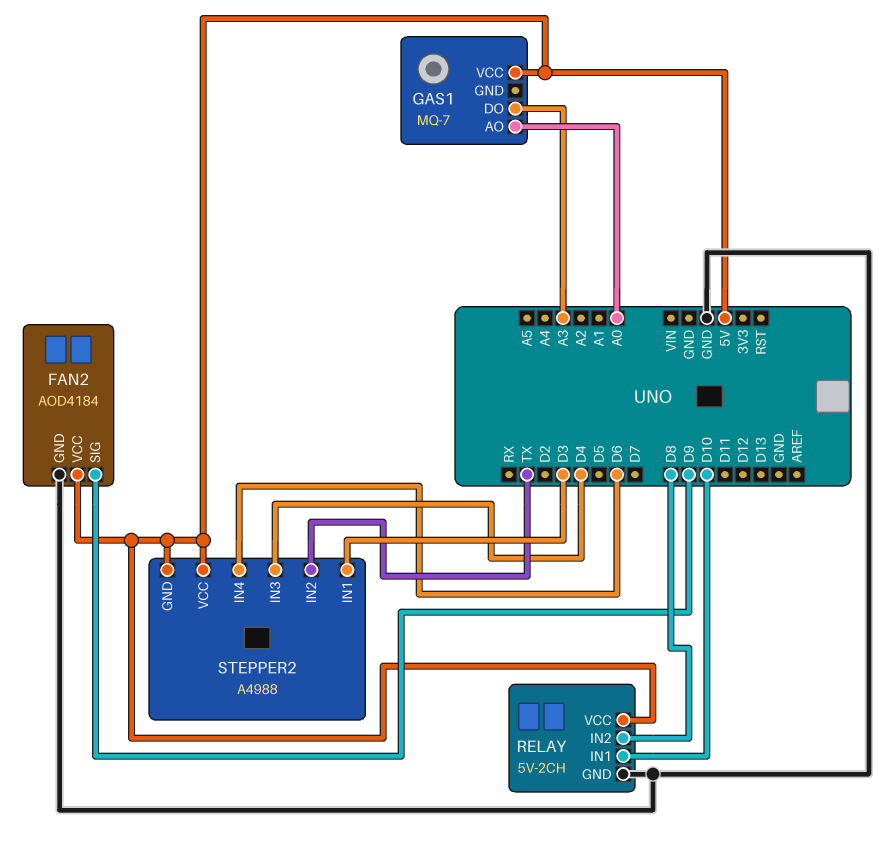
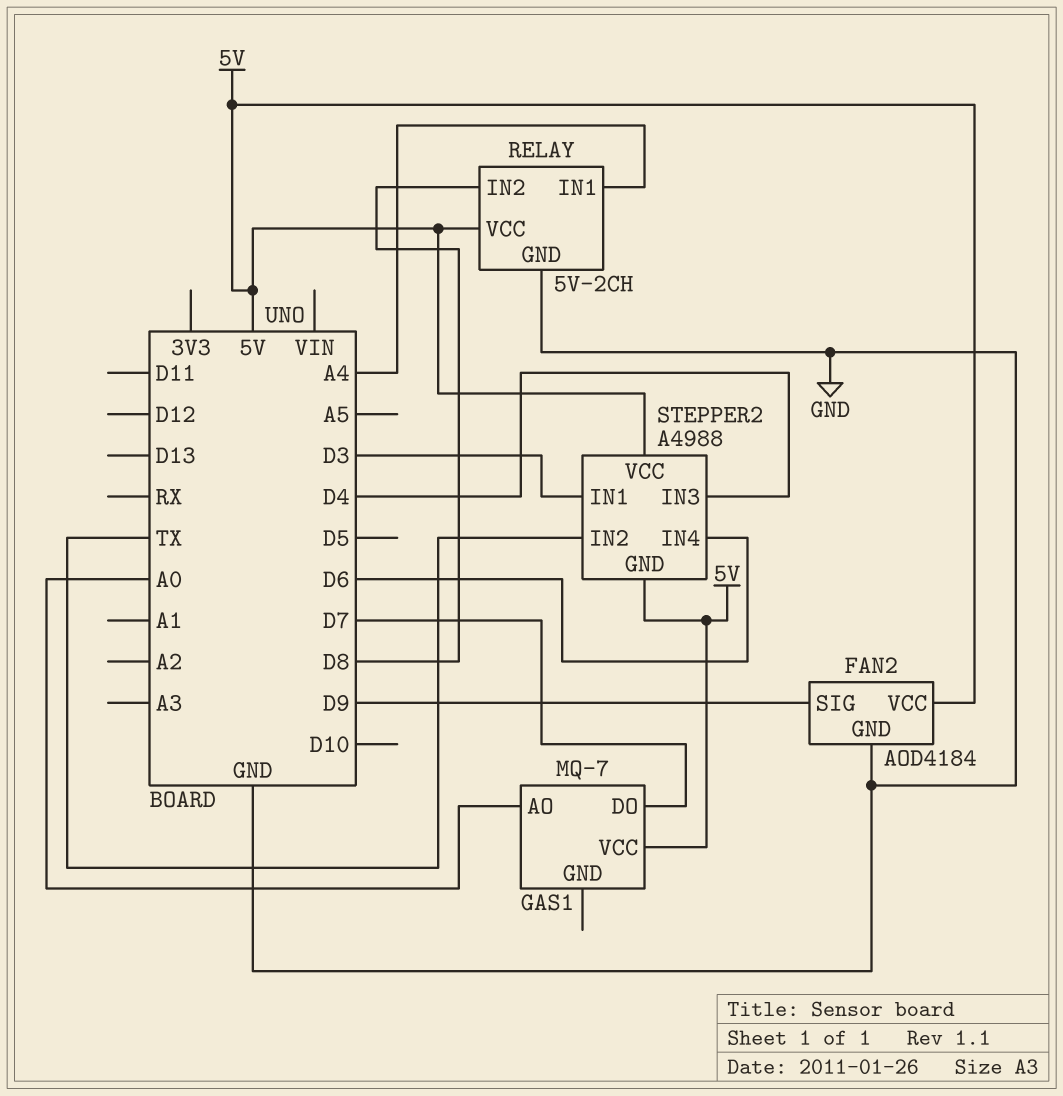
GAS1 pin DO: A3 -> D7
RELAY pin IN1: D10 -> A4

